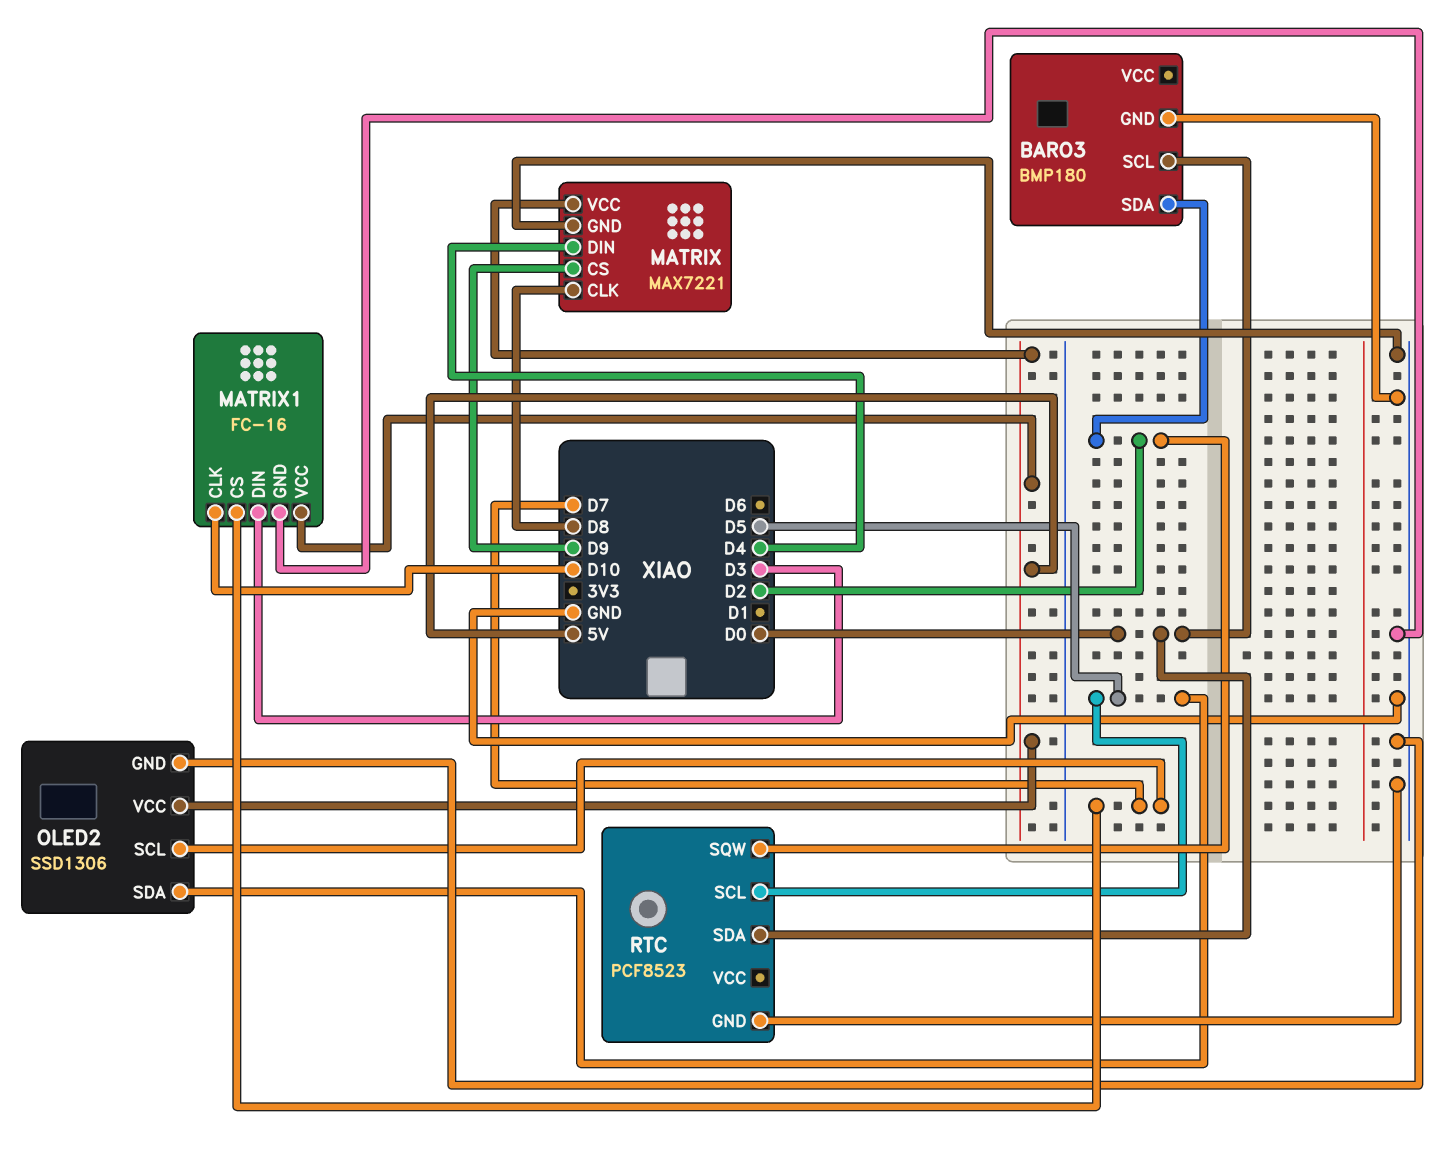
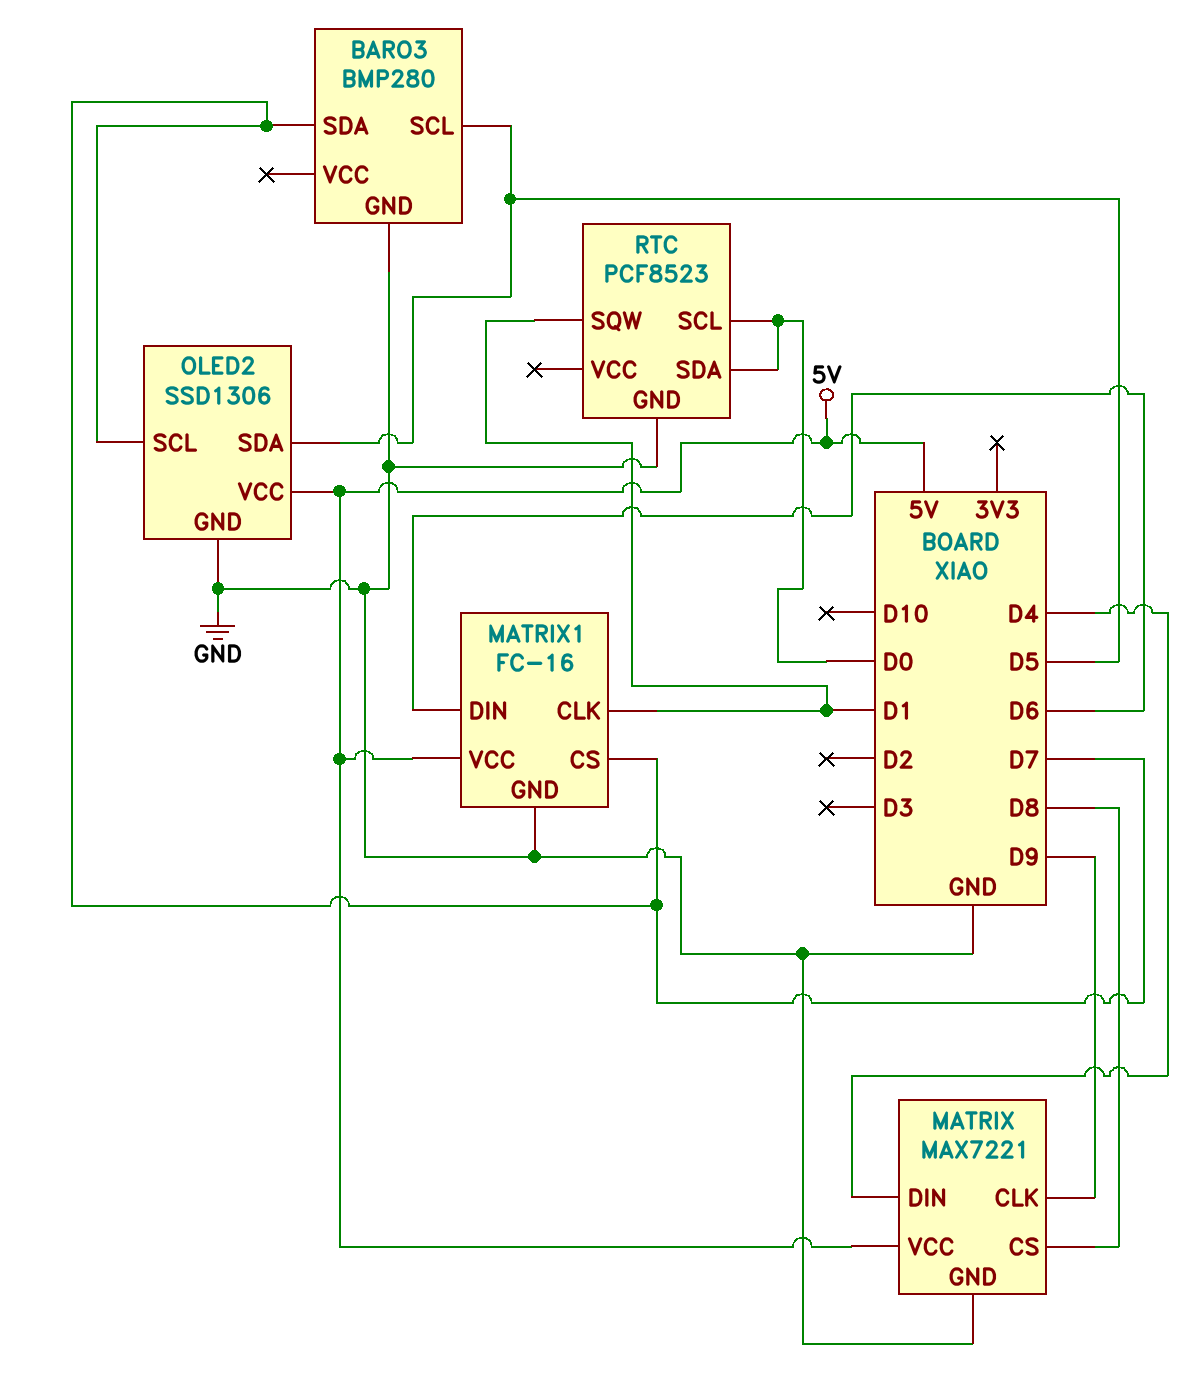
BARO3: BMP180 -> BMP280
BARO3 pin SCL: D0 -> D5
BARO3 pin SDA: D2 -> D7
MATRIX pin CLK: D8 -> D9
MATRIX pin CS: D9 -> D8
MATRIX1 pin CLK: D10 -> D1
MATRIX1 pin DIN: D3 -> D6
RTC pin SCL: D5 -> D0
RTC pin SQW: D2 -> D1

